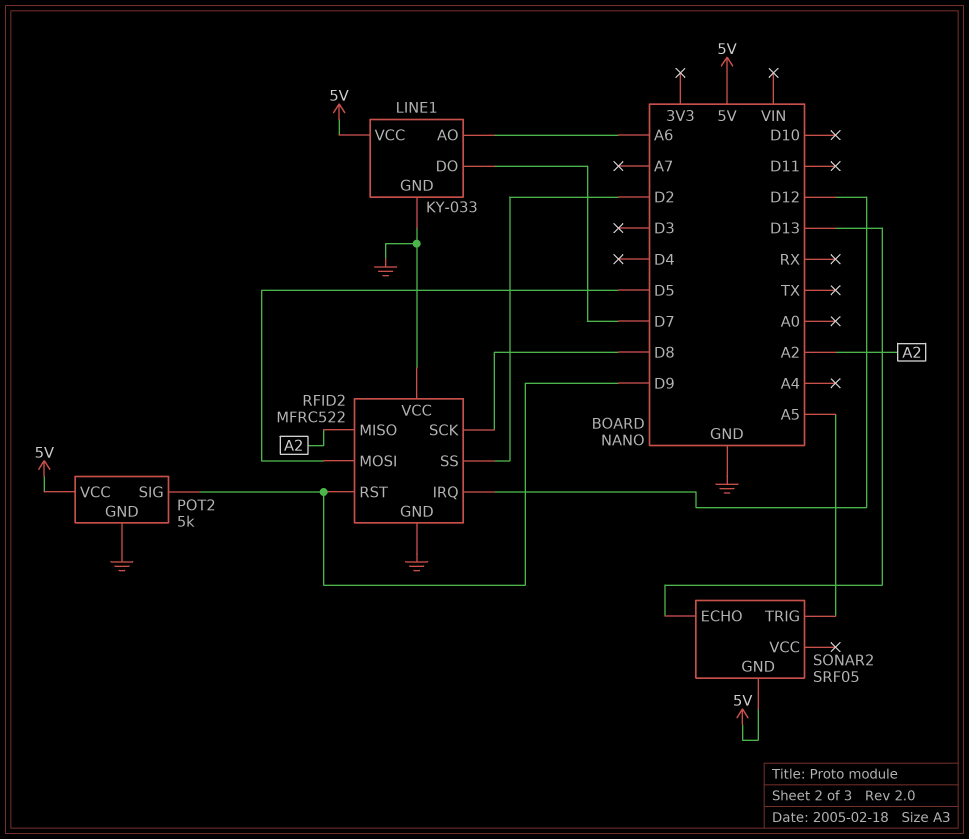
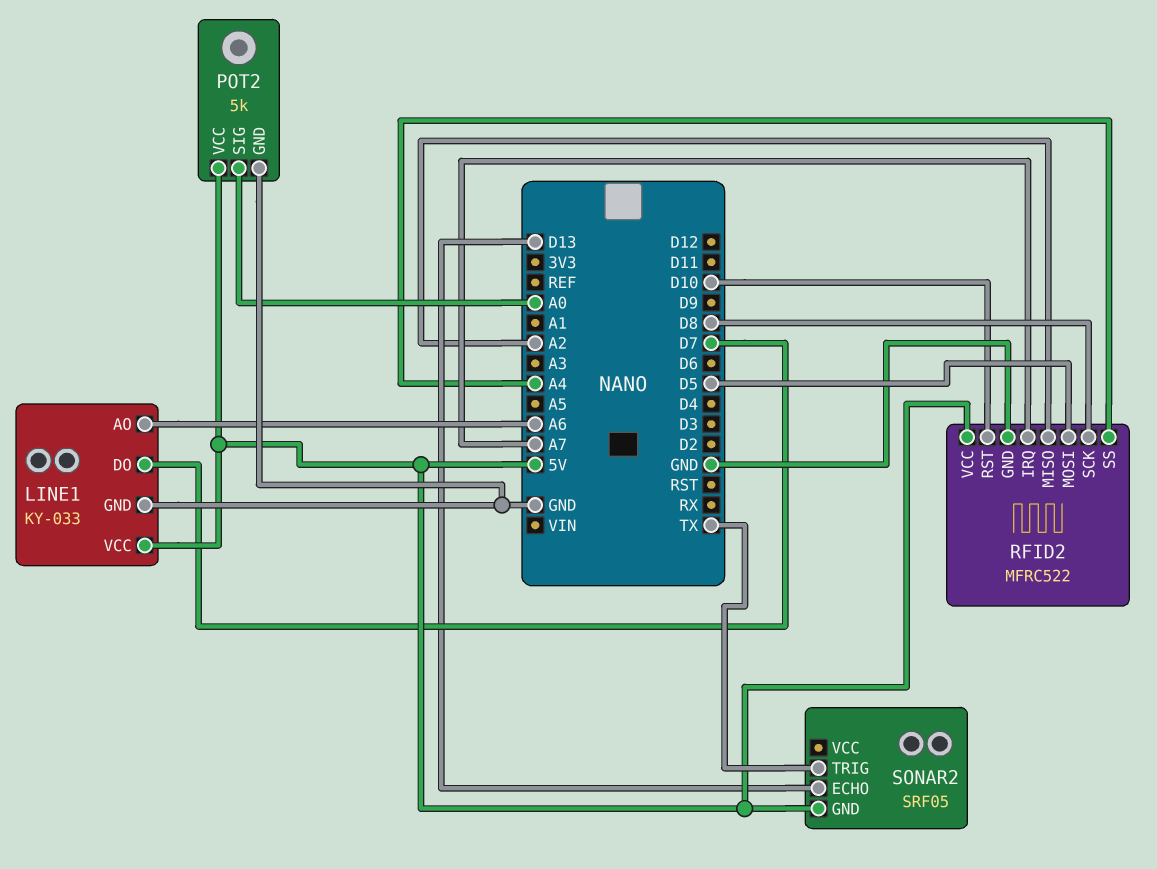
POT2 pin SIG: D9 -> A0
RFID2 pin IRQ: D12 -> A7
RFID2 pin RST: D9 -> D10
RFID2 pin SS: D2 -> A4
RFID2 pin VCC: GND -> 5V
SONAR2 pin TRIG: A5 -> TX

